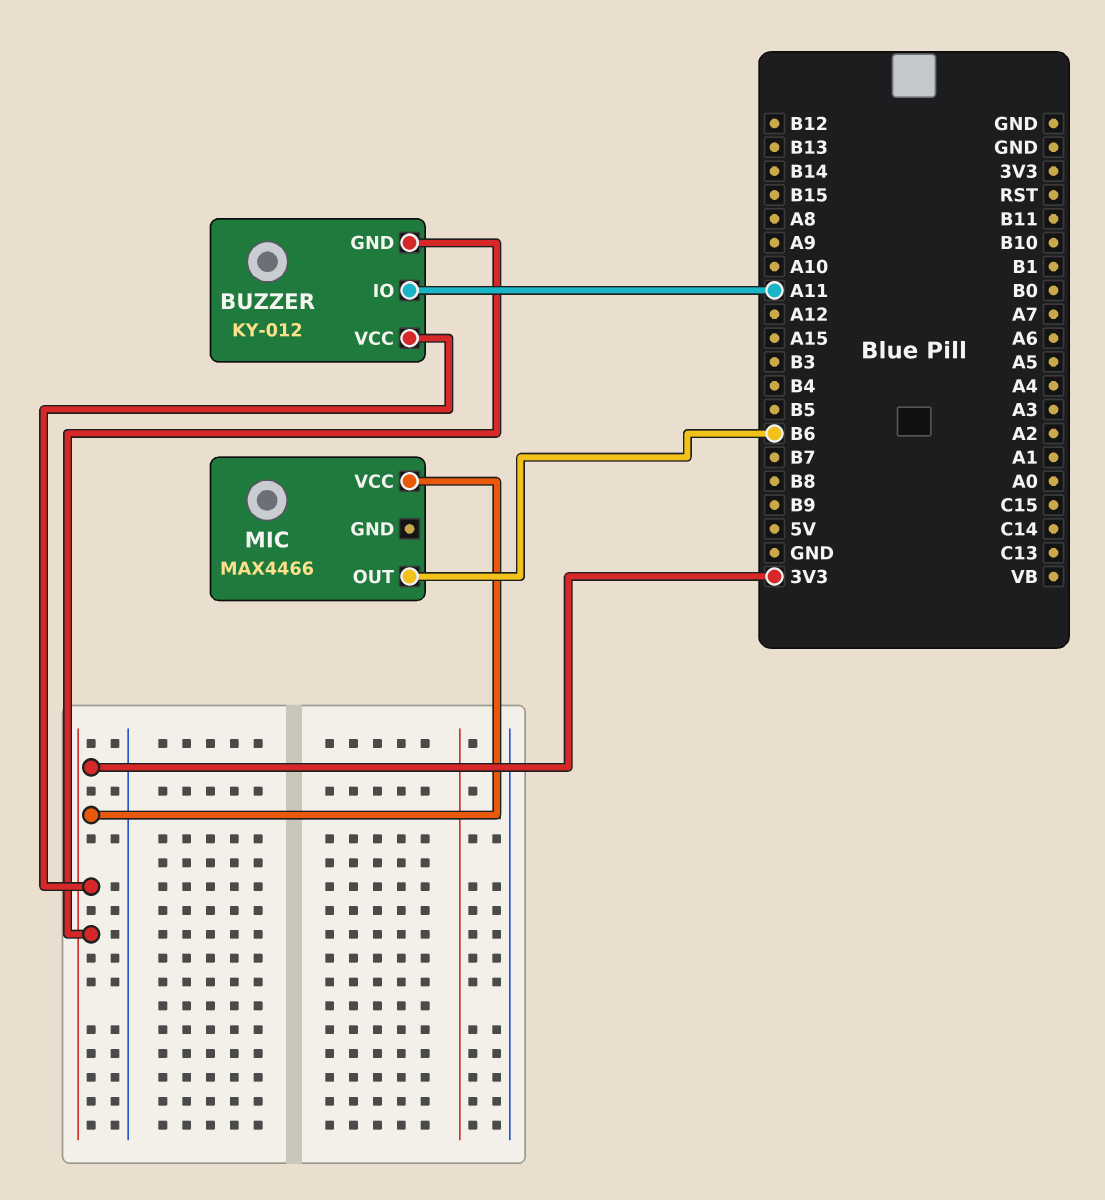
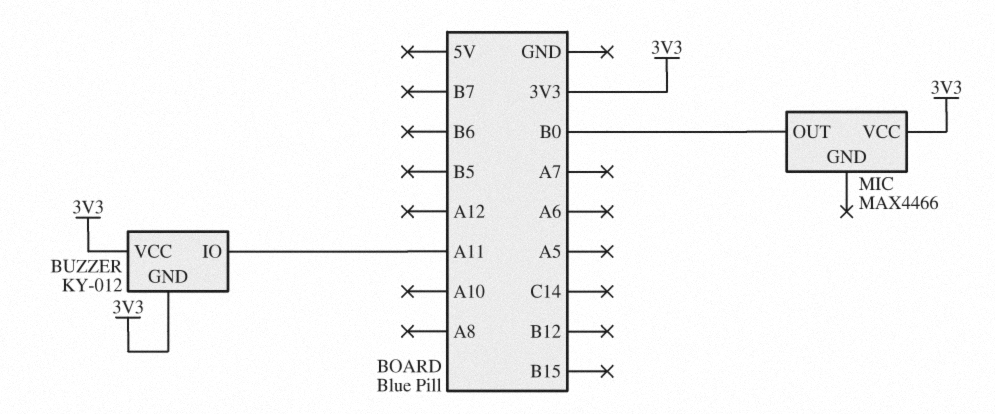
MIC pin OUT: B6 -> B0

